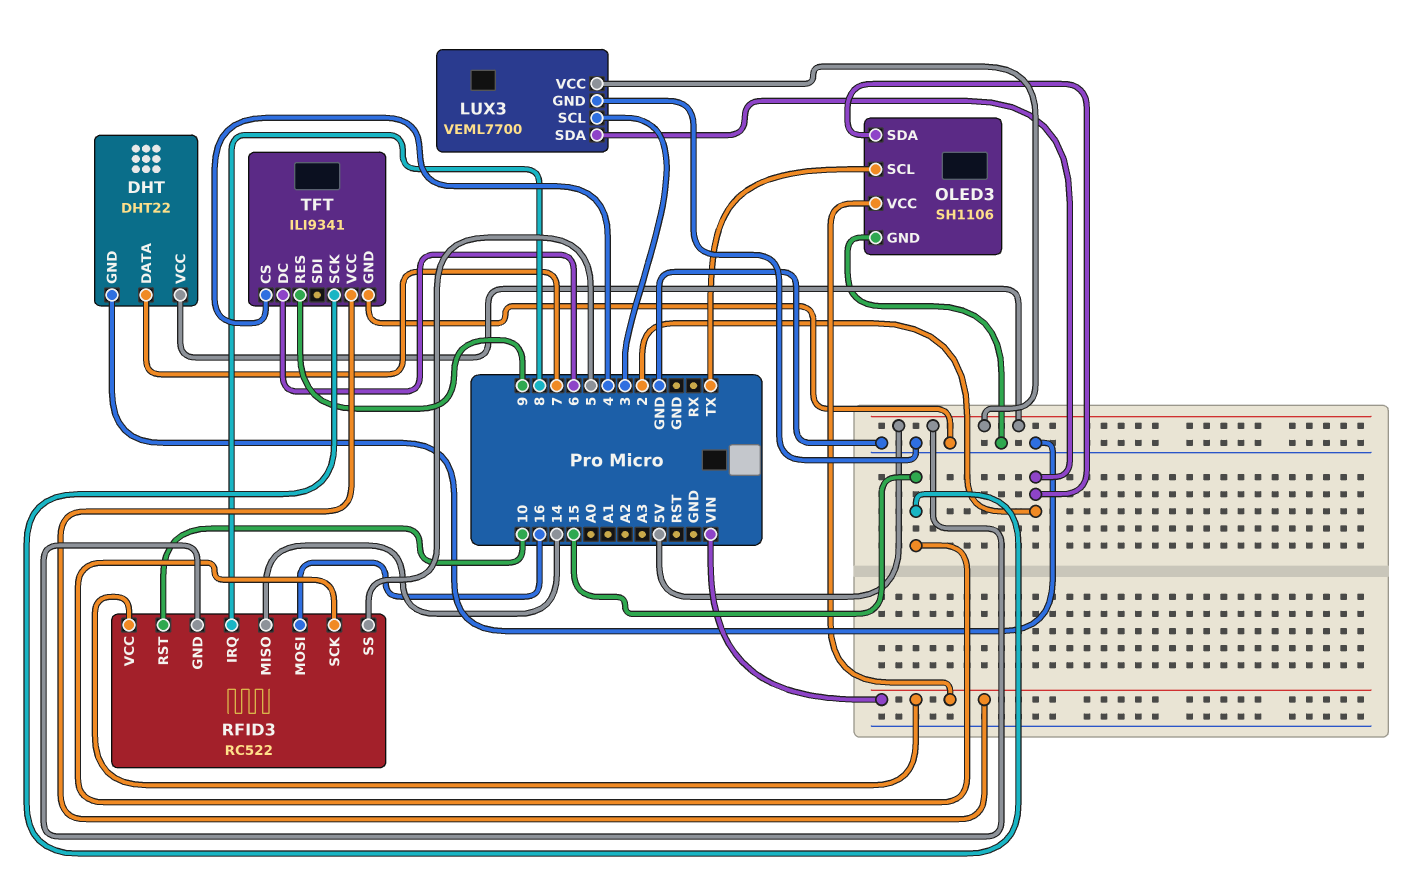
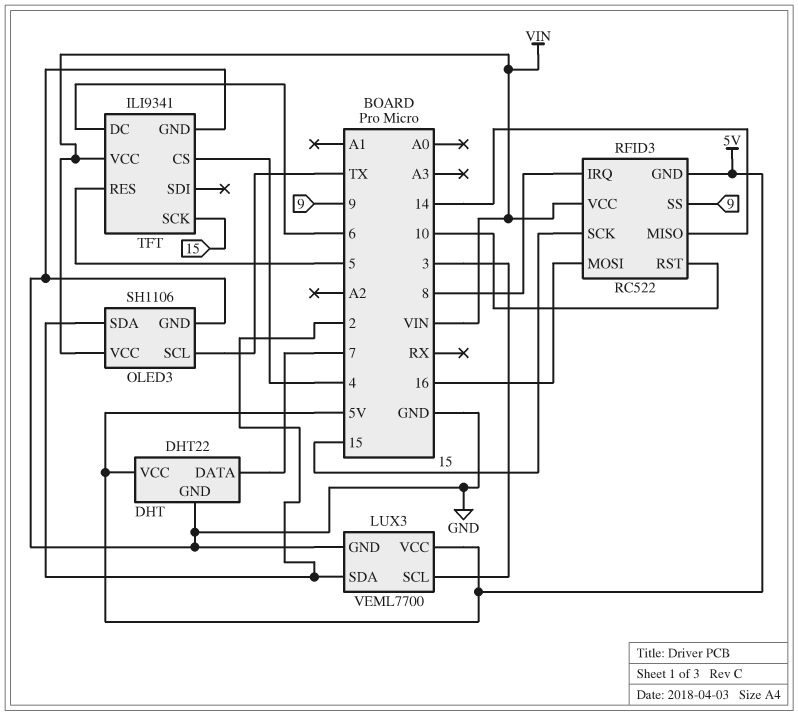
RFID3 pin SS: 5 -> 9
TFT pin RES: 9 -> 5

